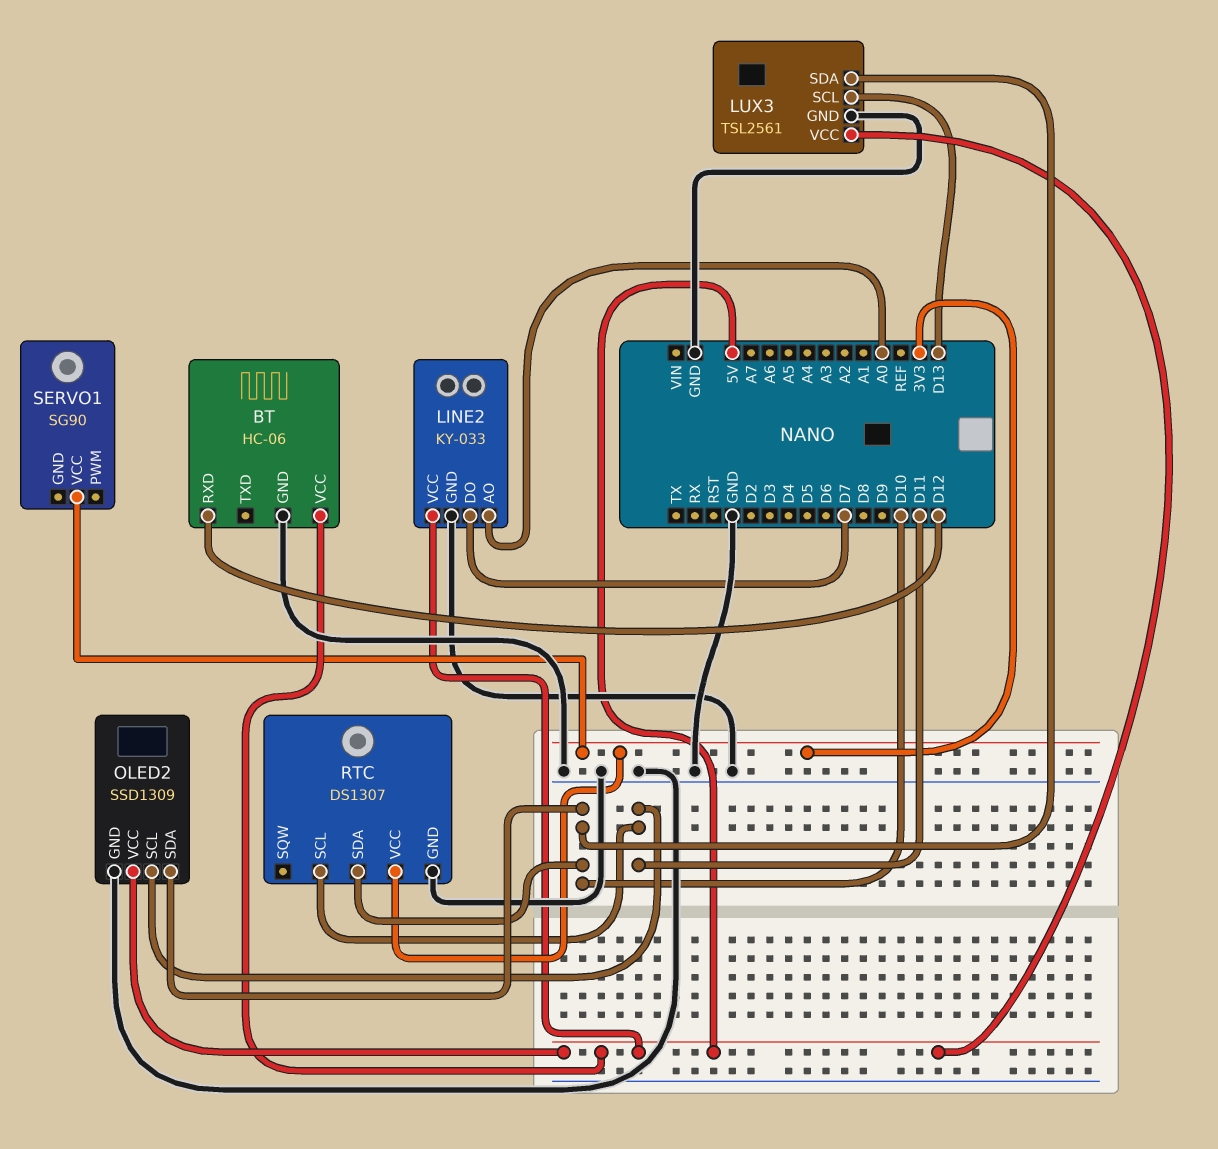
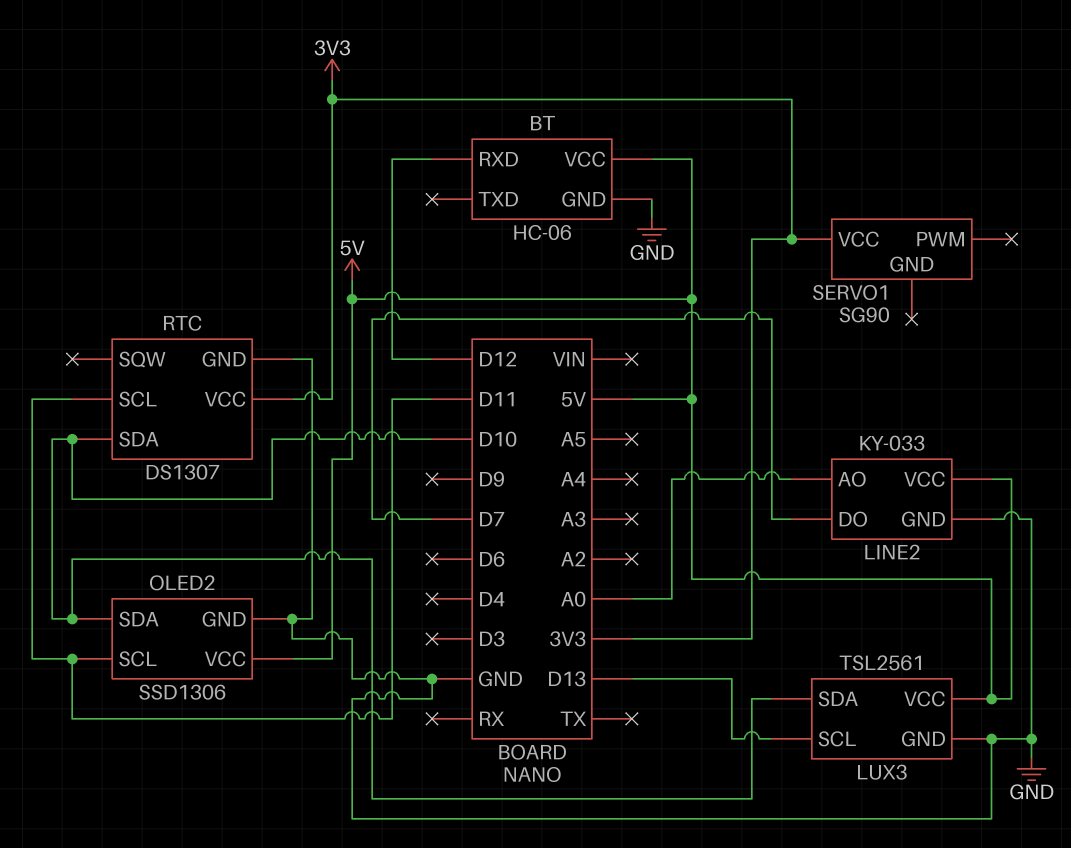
OLED2: SSD1309 -> SSD1306

